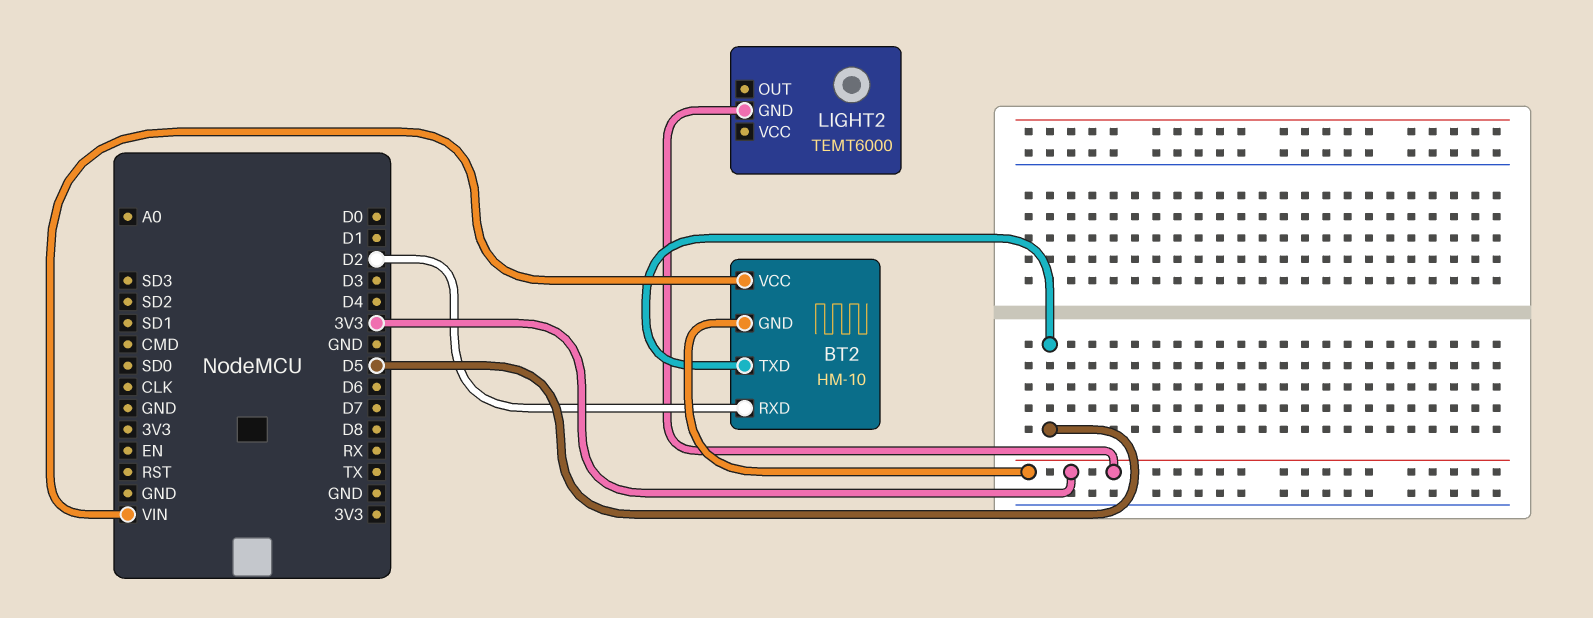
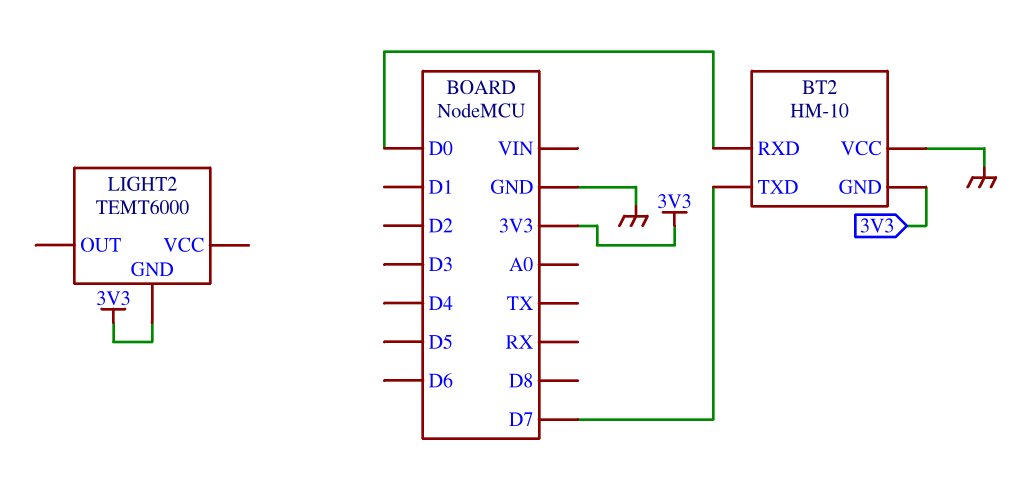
BT2 pin RXD: D2 -> D0
BT2 pin TXD: D5 -> D7
BT2 pin VCC: VIN -> GND

